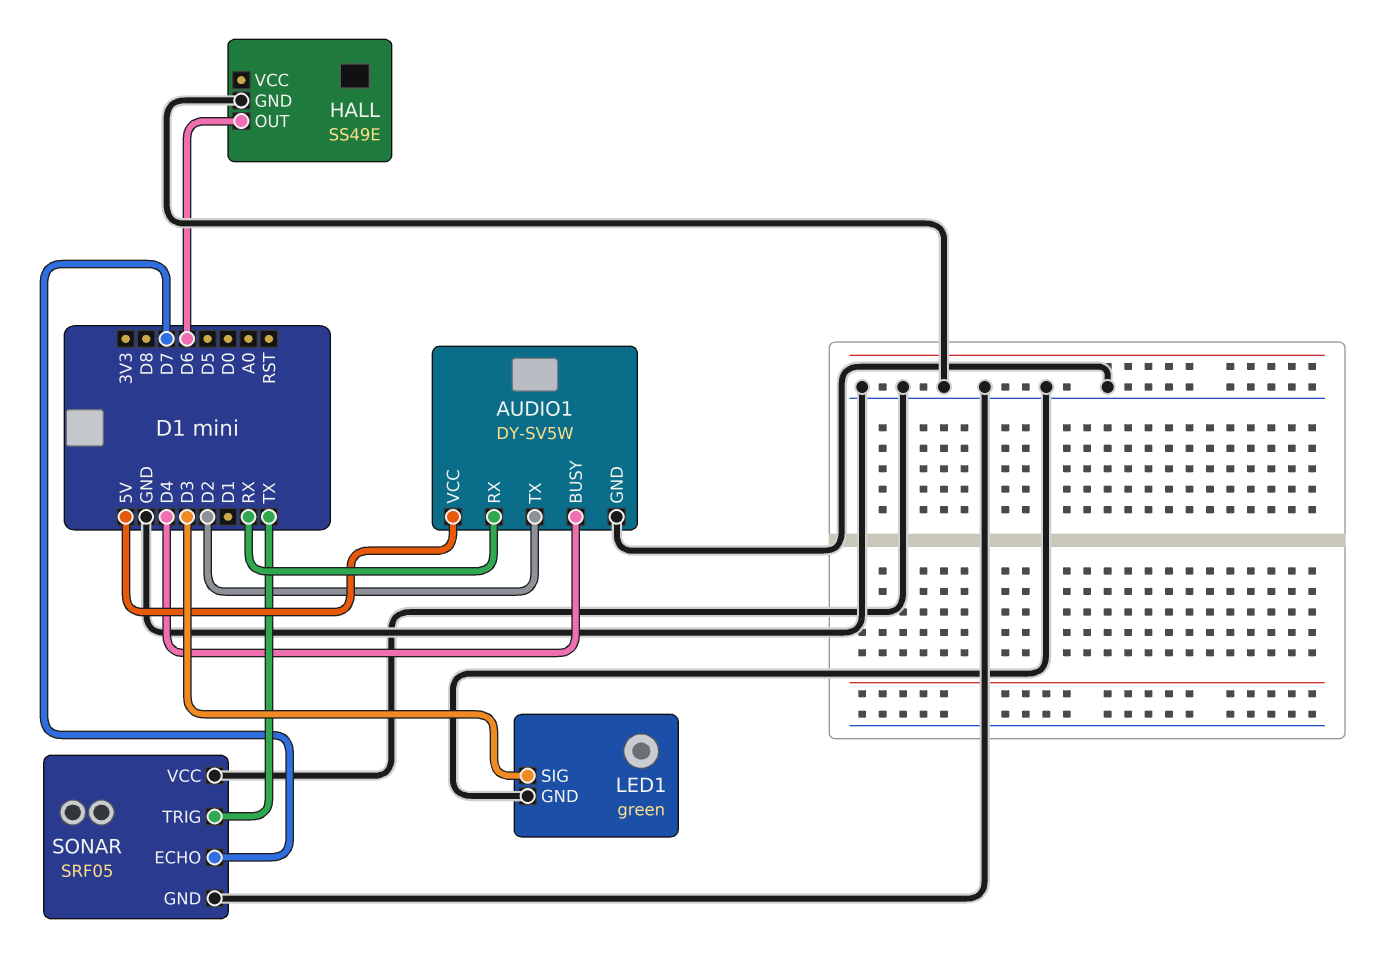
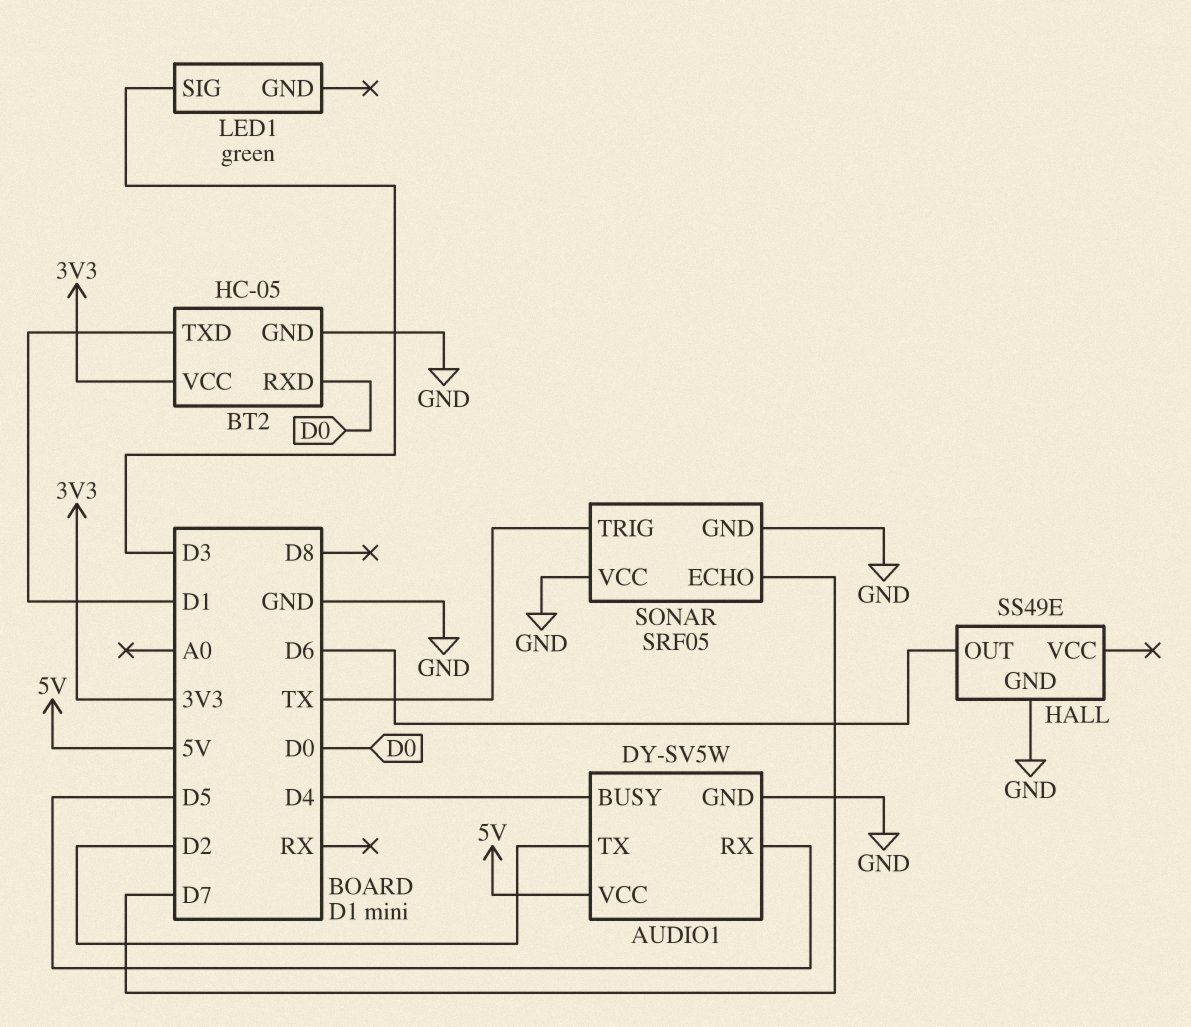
AUDIO1 pin RX: RX -> D5
BT2: none -> HC-05
BT2 pin GND: none -> GND
BT2 pin RXD: none -> D0
BT2 pin TXD: none -> D1
BT2 pin VCC: none -> 3V3
LED1 pin GND: GND -> none

